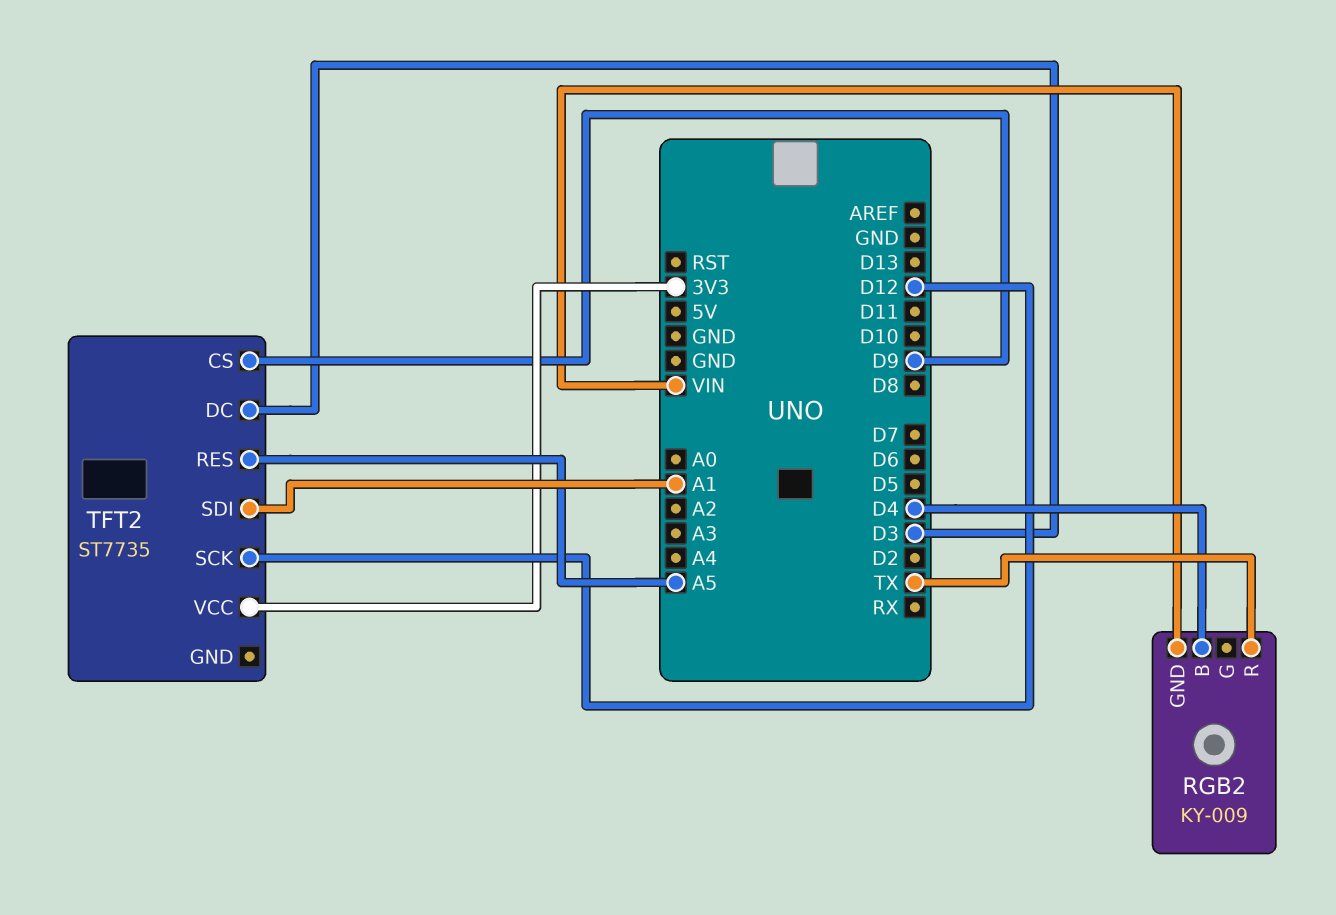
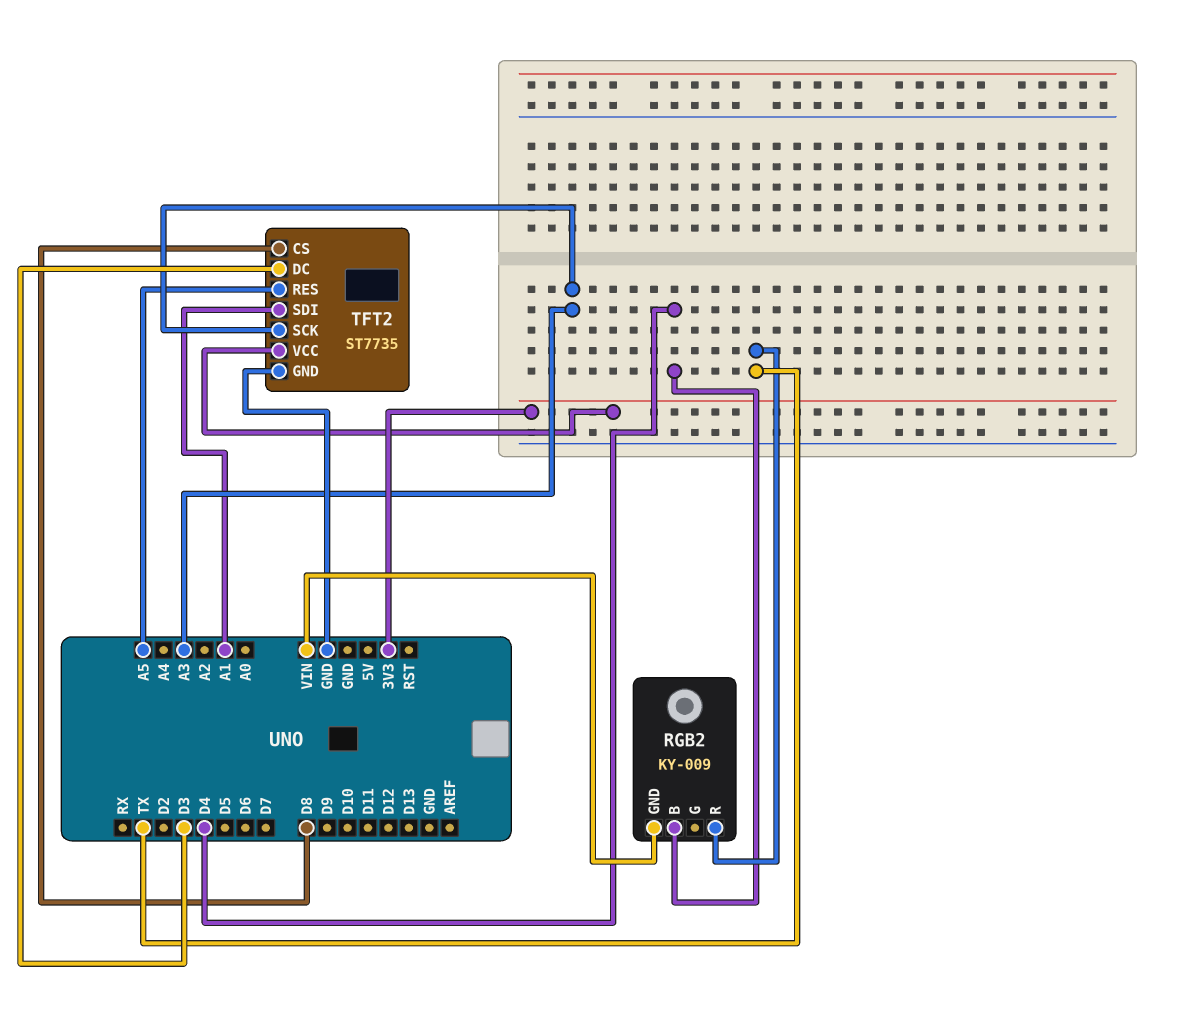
TFT2 pin CS: D9 -> D8
TFT2 pin GND: none -> GND
TFT2 pin SCK: D12 -> A3

